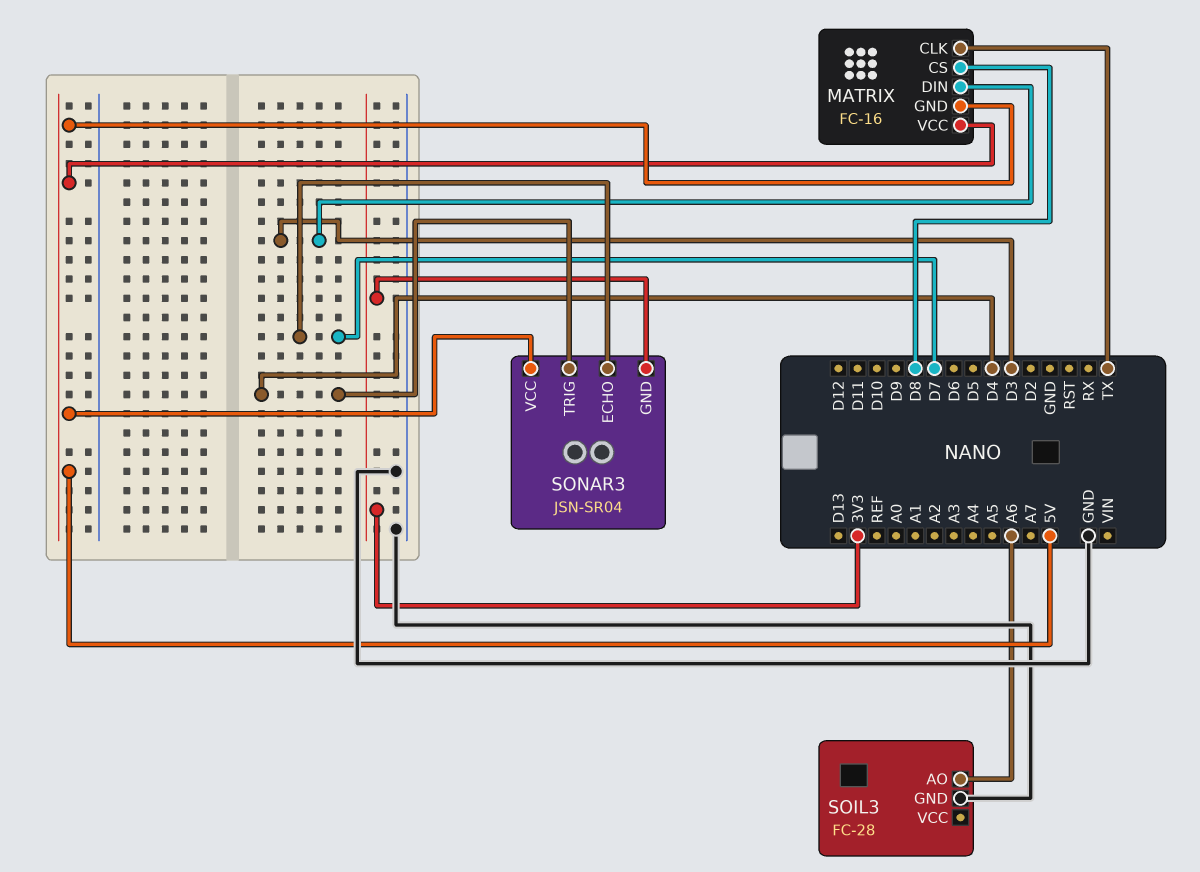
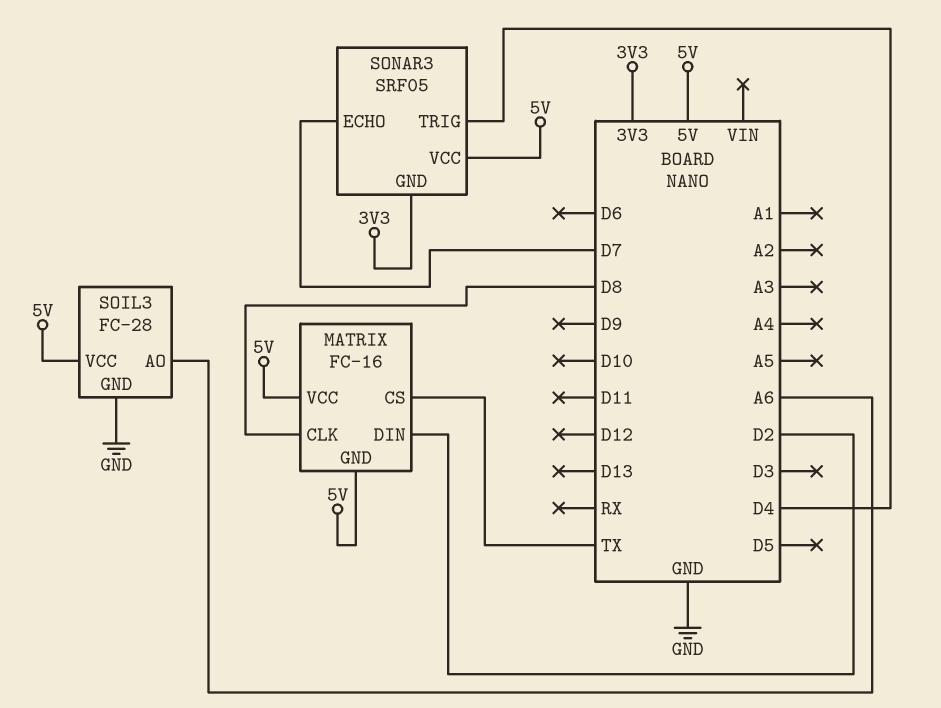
MATRIX pin CLK: TX -> D8
MATRIX pin CS: D8 -> TX
MATRIX pin DIN: D3 -> D2
SOIL3 pin VCC: none -> 5V
SONAR3: JSN-SR04 -> SRF05

